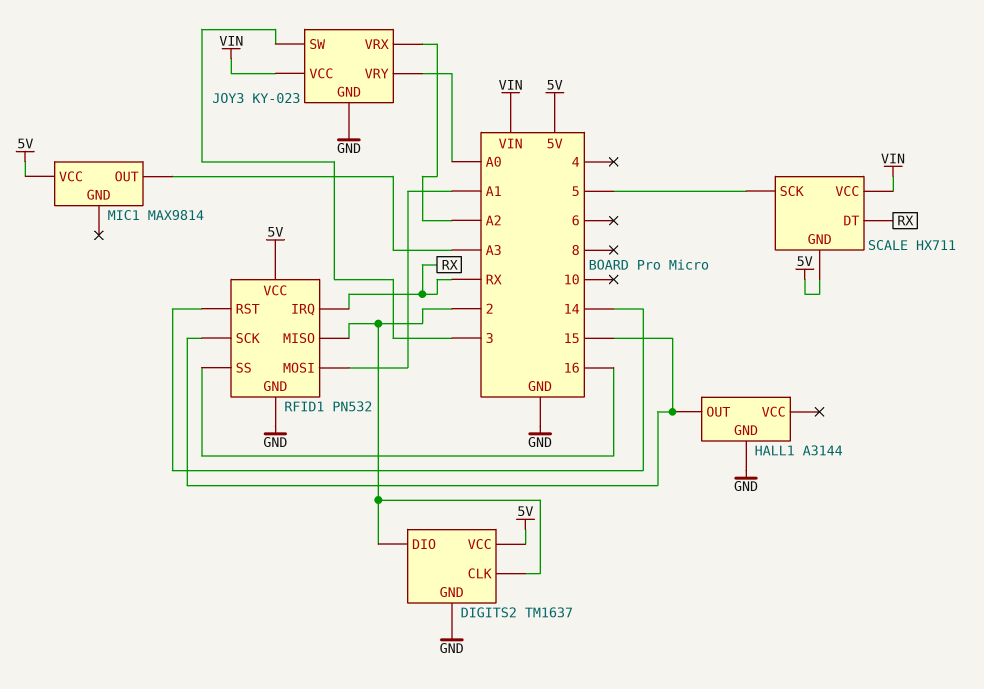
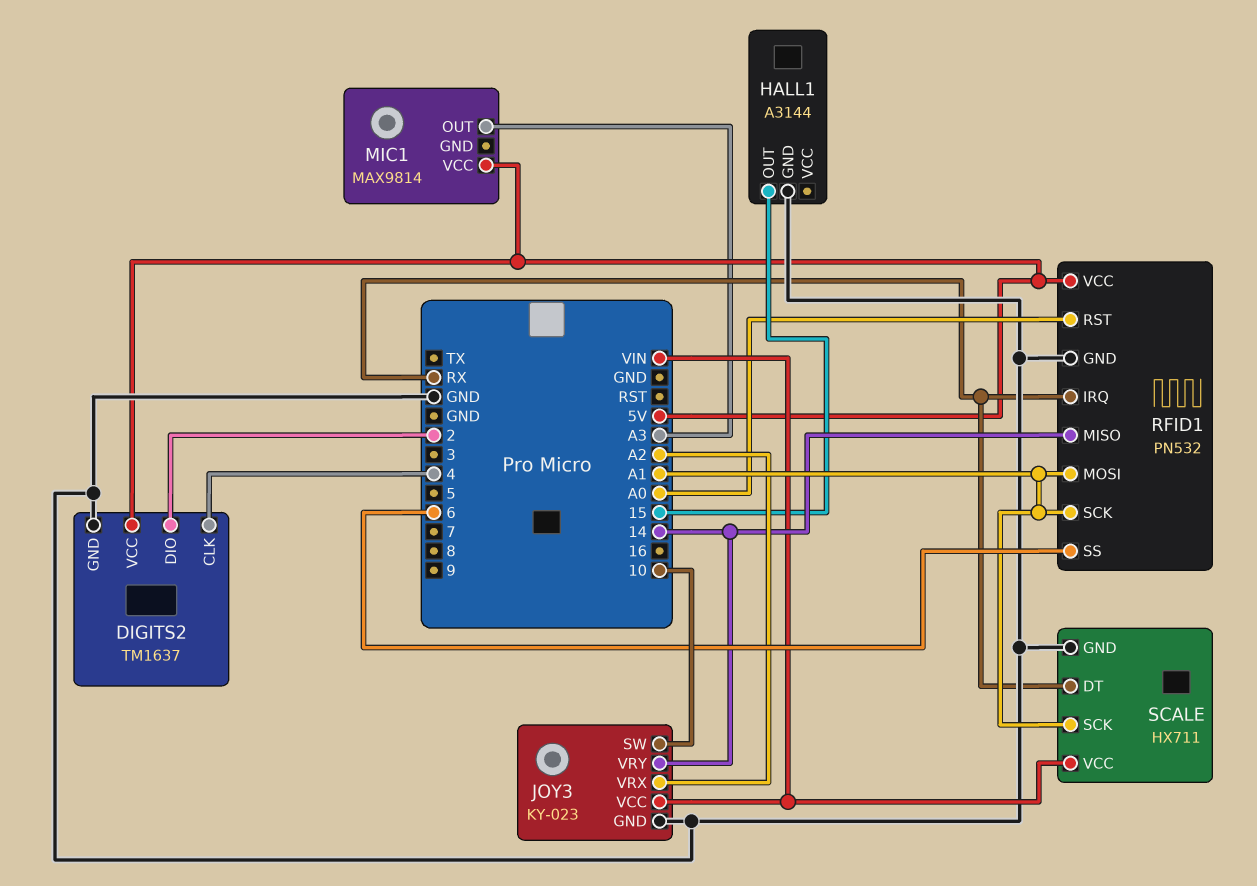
DIGITS2 pin CLK: 2 -> 4
JOY3 pin SW: 3 -> 10
JOY3 pin VRY: A0 -> 14
RFID1 pin MISO: 2 -> 14
RFID1 pin RST: 14 -> A0
RFID1 pin SCK: 15 -> A1
RFID1 pin SS: 16 -> 6
SCALE pin GND: 5V -> GND
SCALE pin SCK: 5 -> A1

